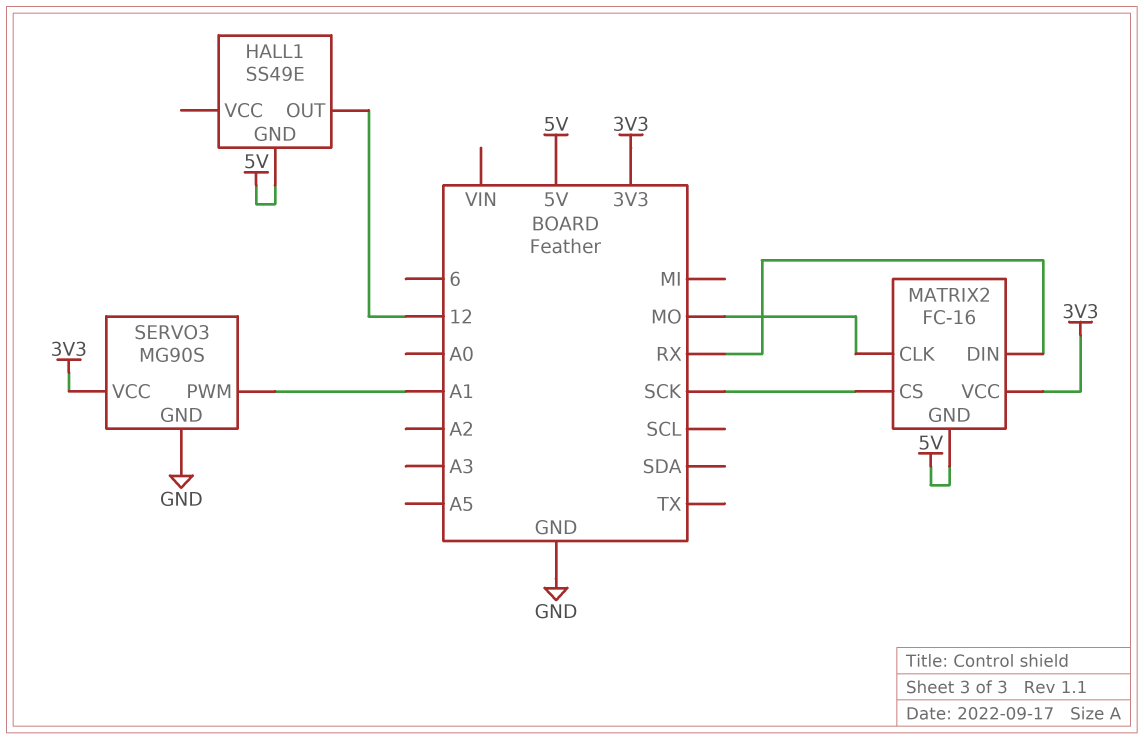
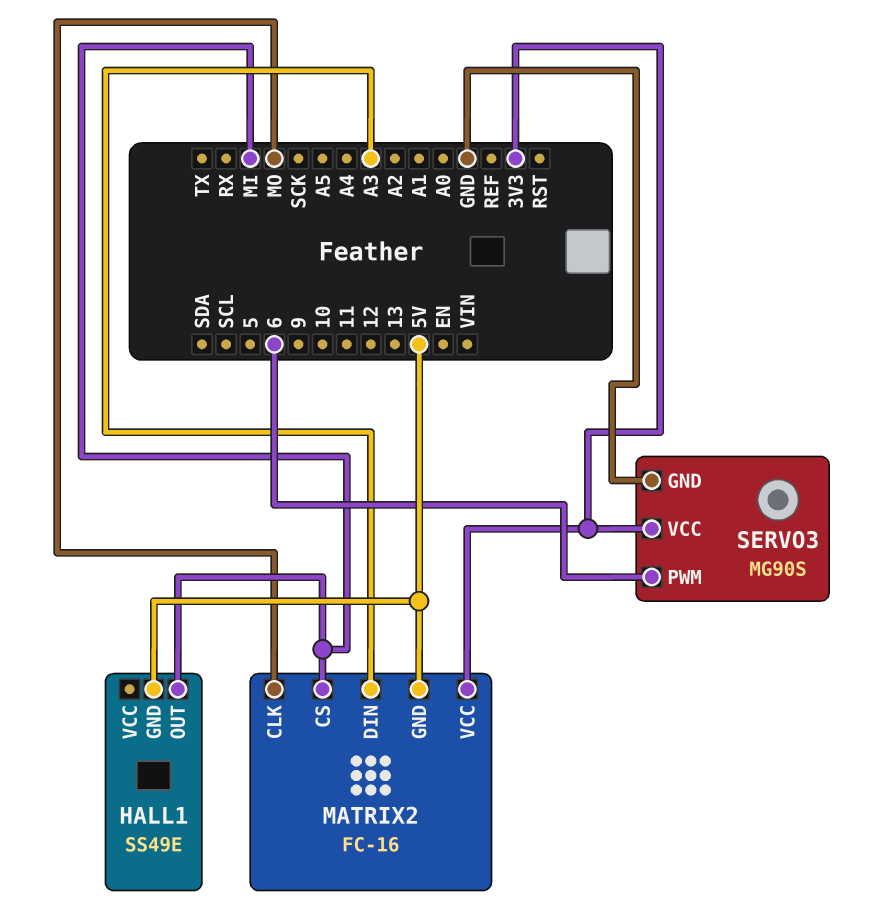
HALL1 pin OUT: 12 -> MI
MATRIX2 pin CS: SCK -> MI
MATRIX2 pin DIN: RX -> A3
SERVO3 pin PWM: A1 -> 6

